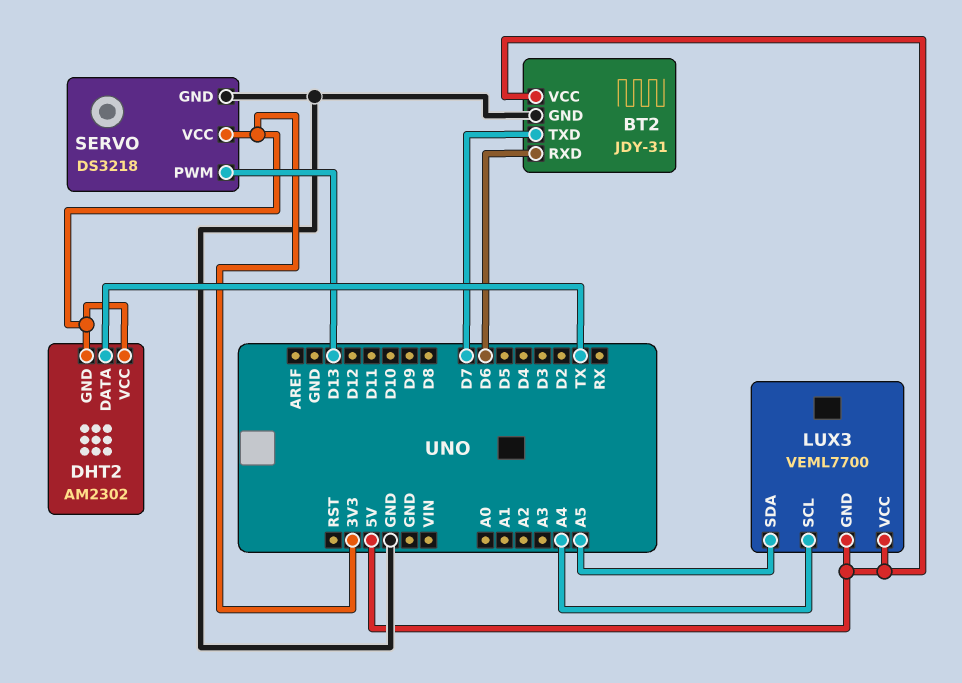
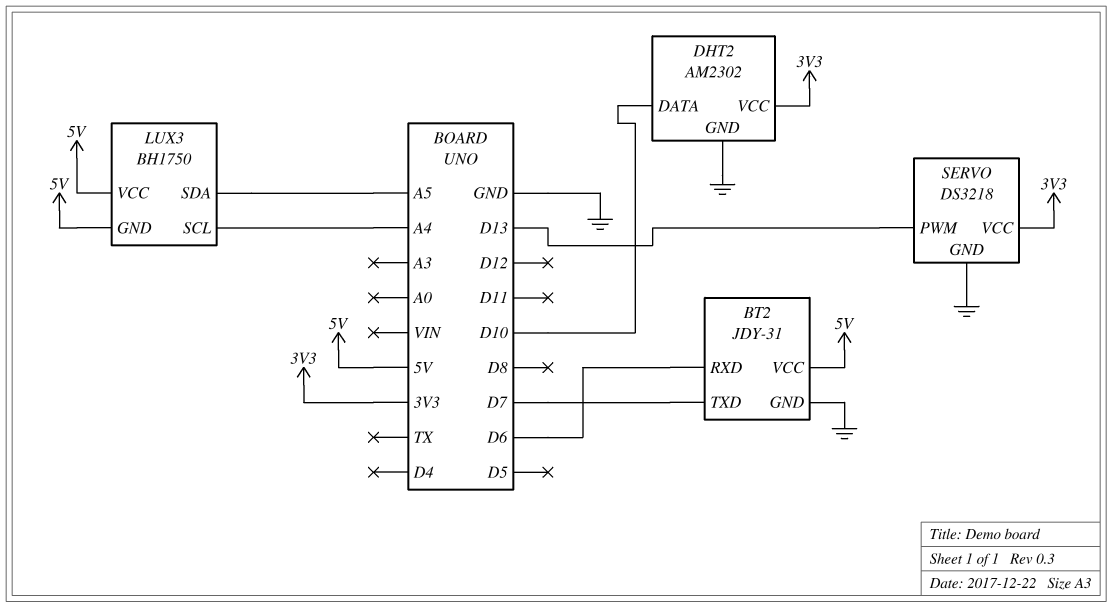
DHT2 pin DATA: TX -> D10
DHT2 pin GND: 3V3 -> GND
LUX3: VEML7700 -> BH1750

